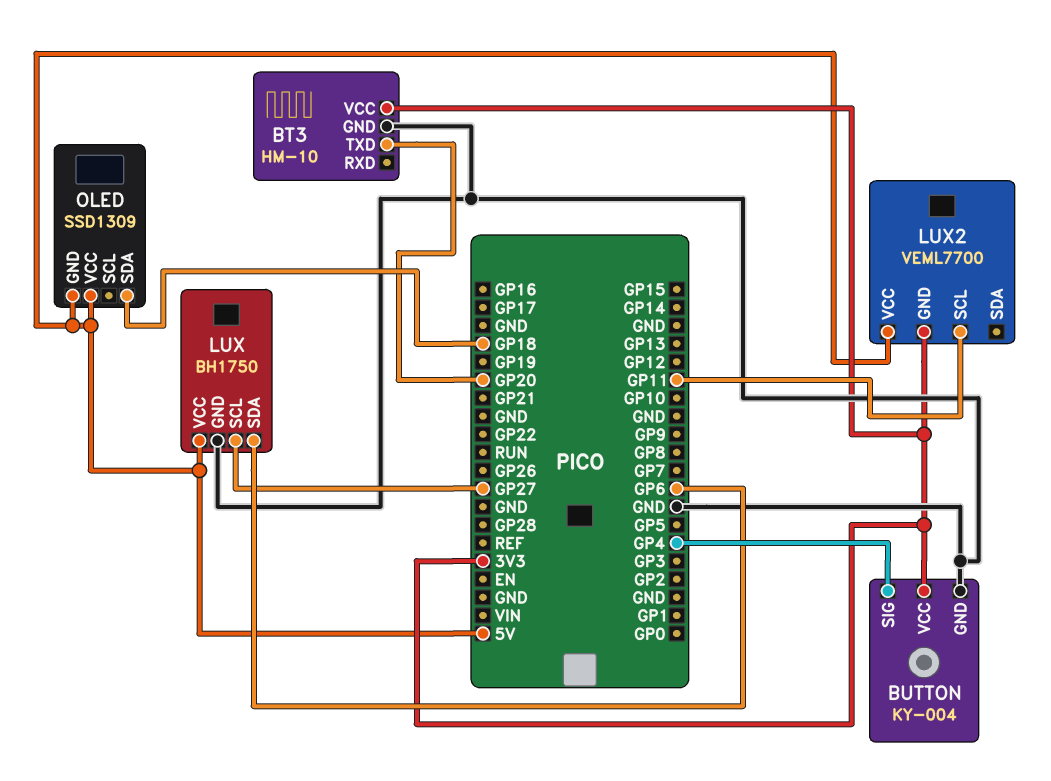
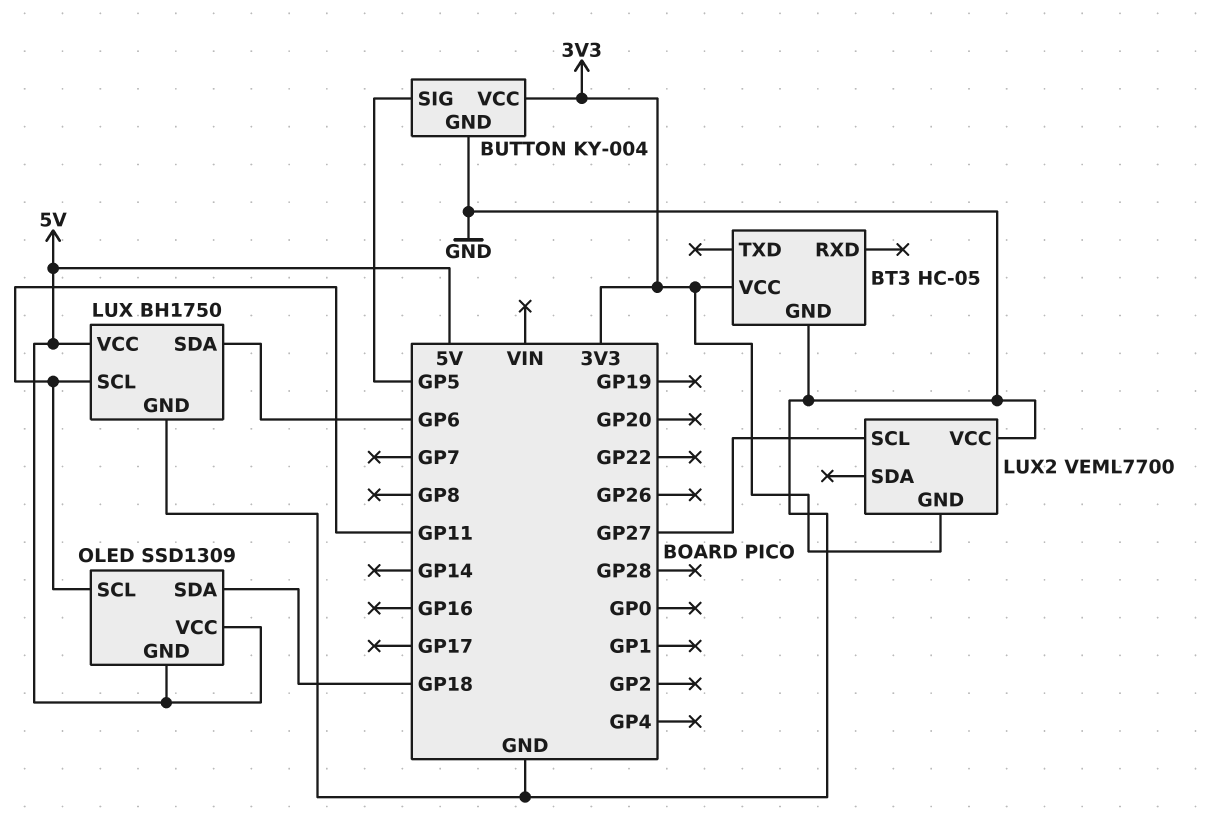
BT3: HM-10 -> HC-05
BT3 pin TXD: GP20 -> none
BUTTON pin SIG: GP4 -> GP5
LUX pin SCL: GP27 -> GP11
LUX2 pin SCL: GP11 -> GP27
LUX2 pin VCC: 5V -> GND
OLED pin SCL: none -> GP11

